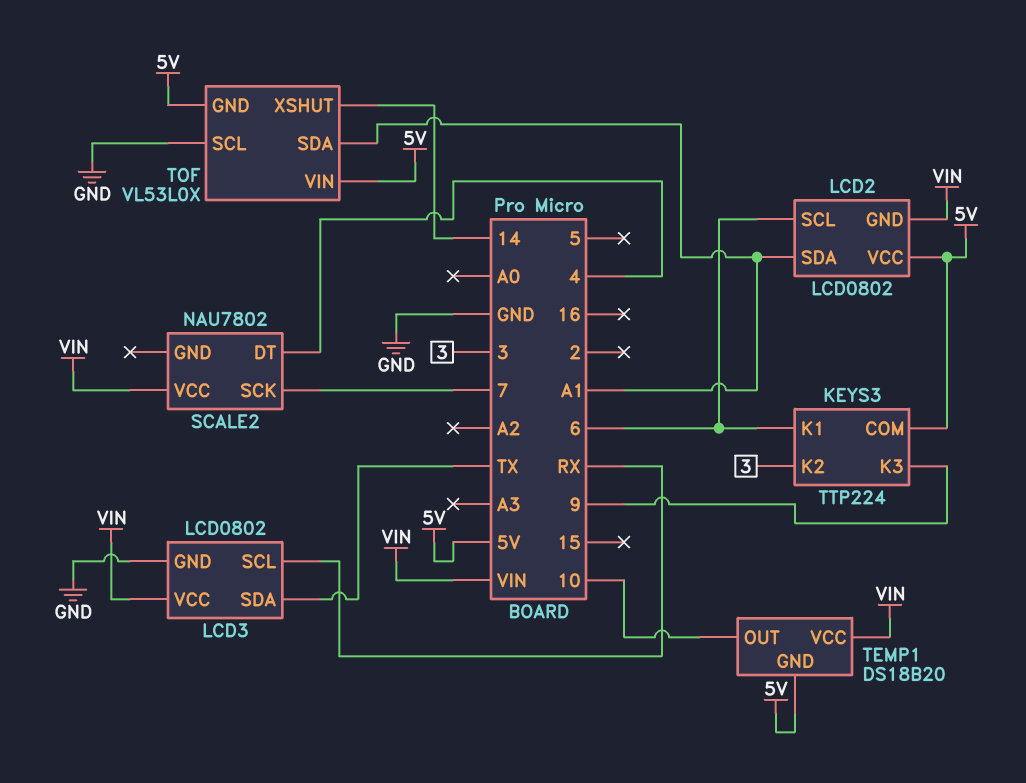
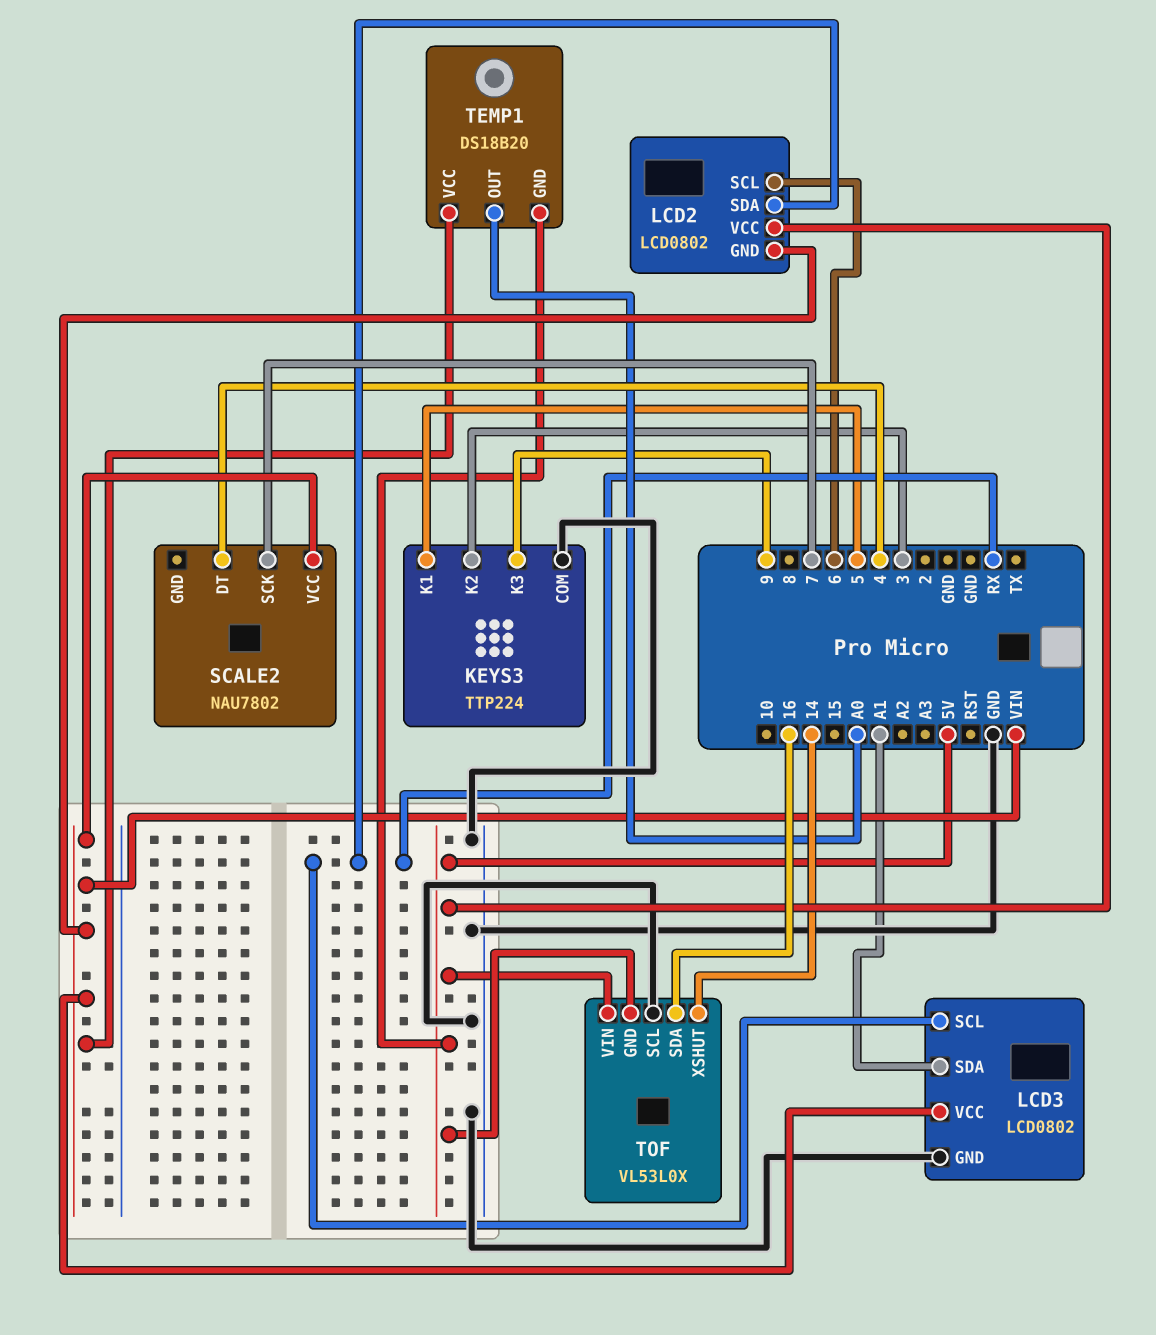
KEYS3 pin COM: 5V -> GND
KEYS3 pin K1: 6 -> 5
LCD2 pin SDA: A1 -> RX
LCD3 pin SDA: TX -> A1
TEMP1 pin OUT: 10 -> A0
TOF pin SDA: A1 -> 16

